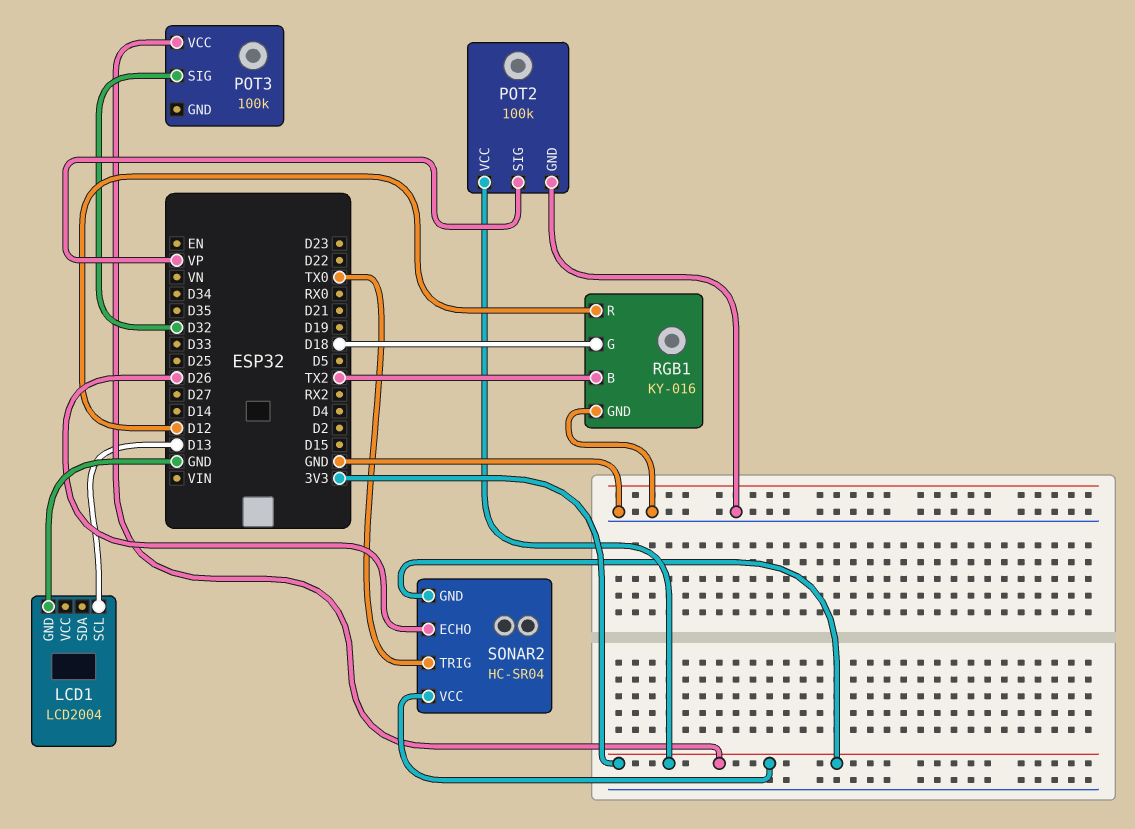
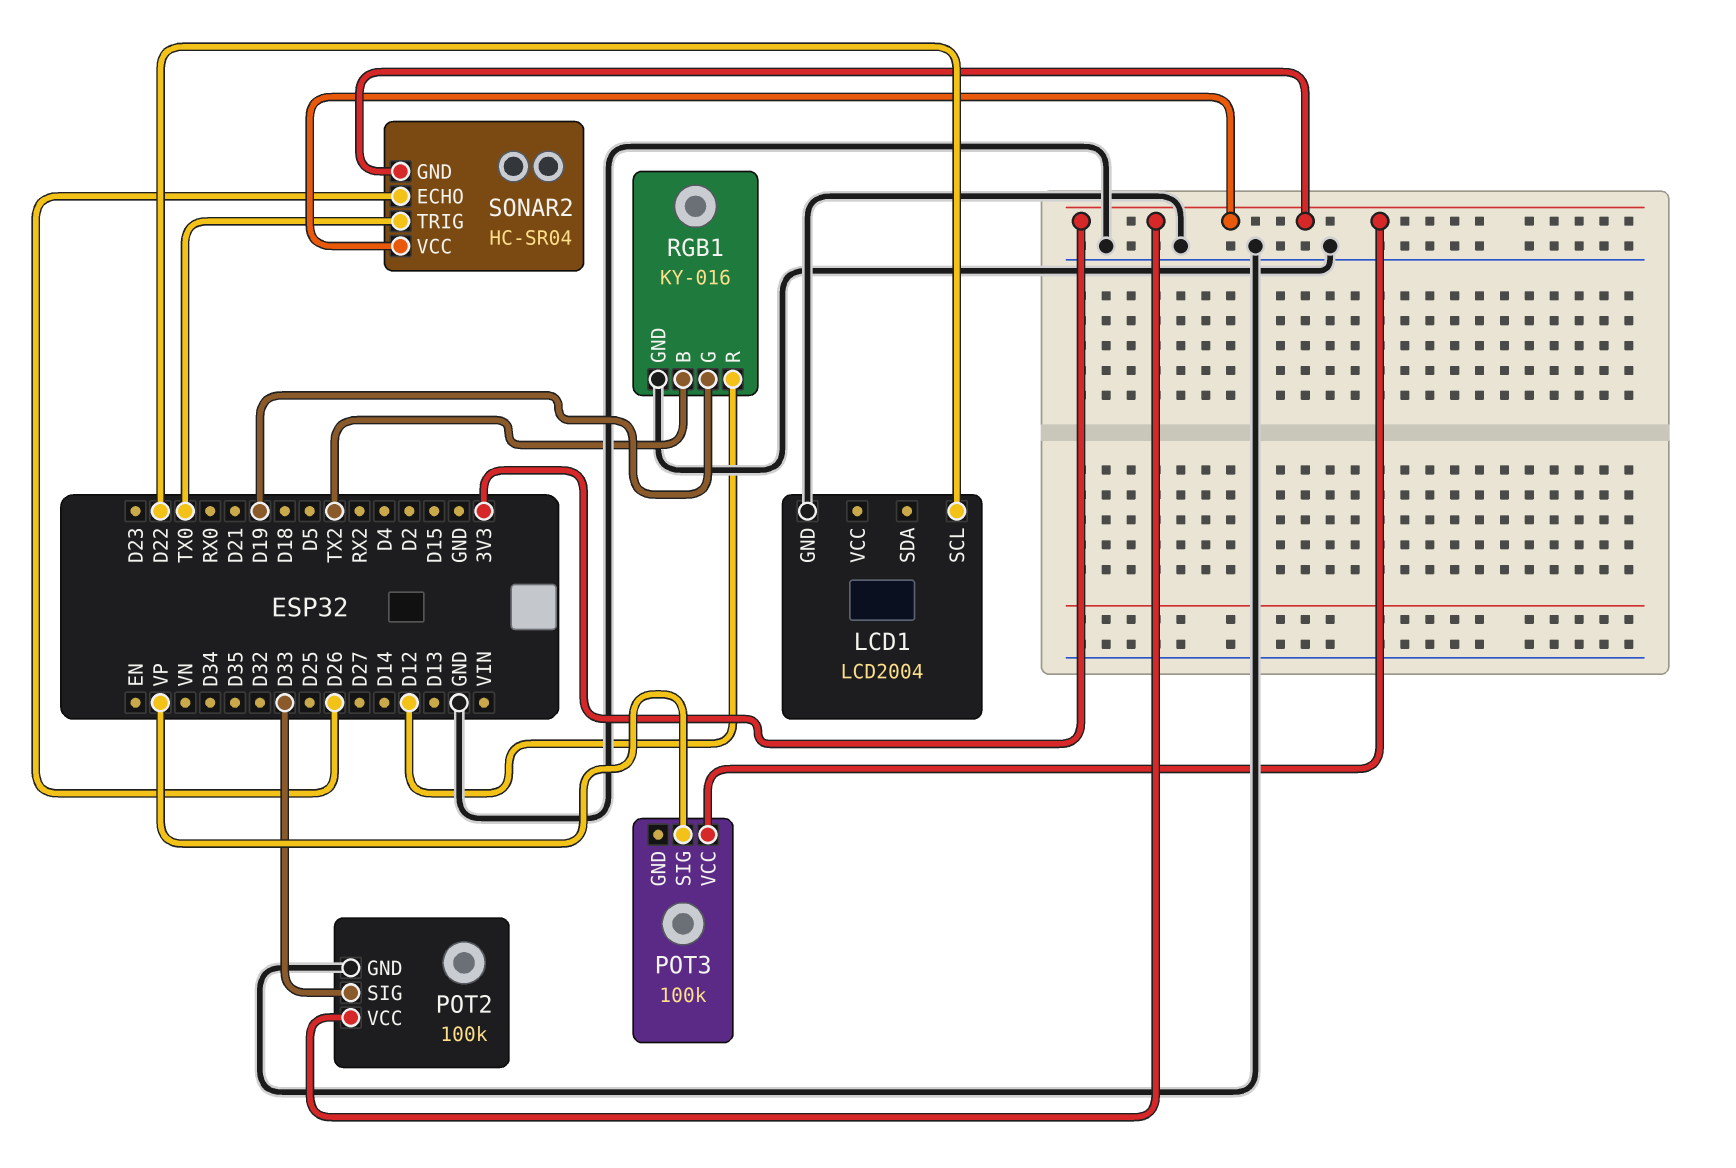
LCD1 pin SCL: D13 -> D22
POT2 pin SIG: VP -> D33
POT3 pin SIG: D32 -> VP
RGB1 pin G: D18 -> D19

